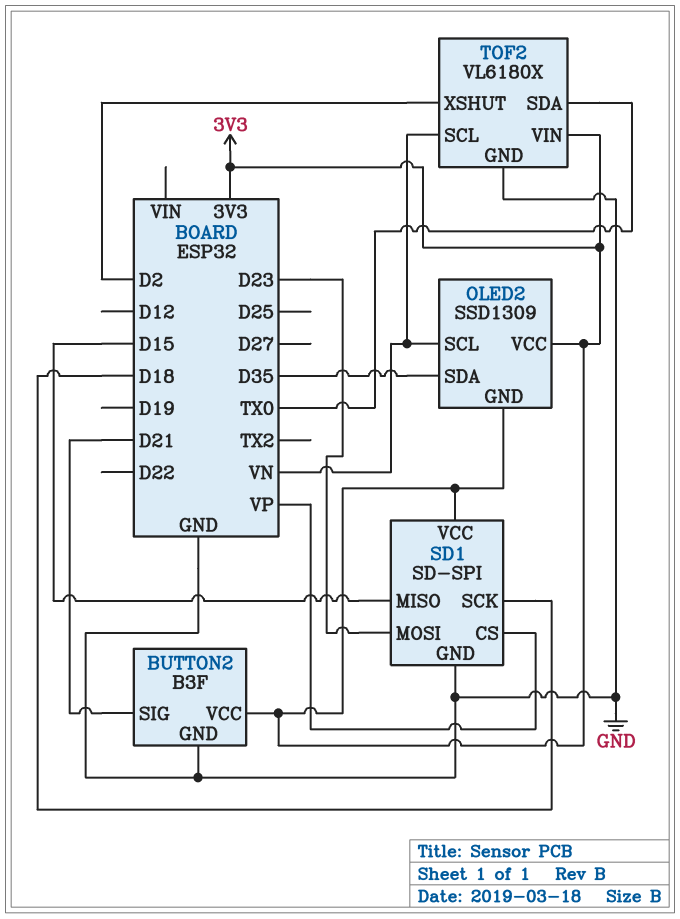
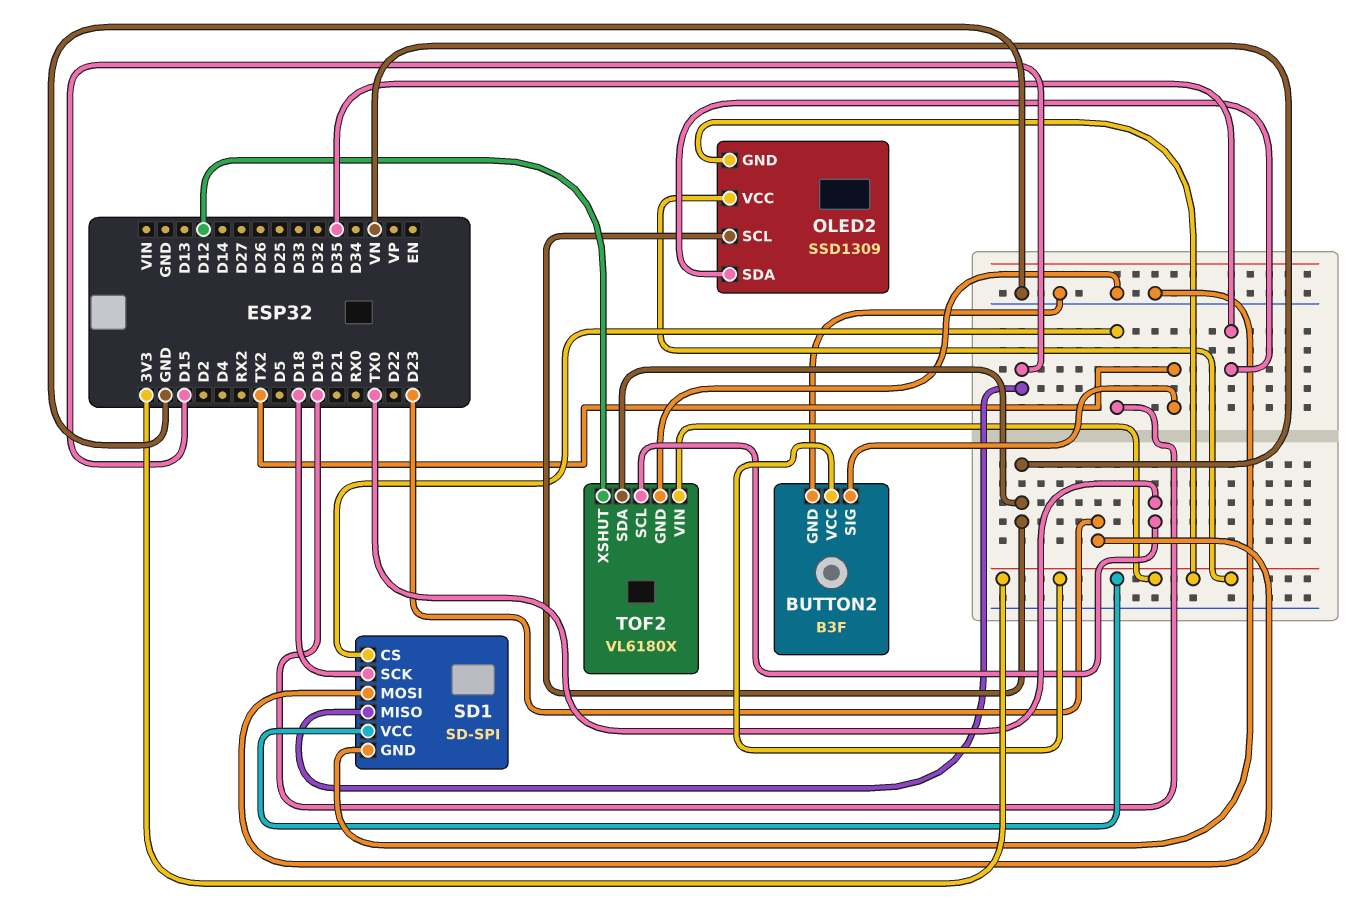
BUTTON2 pin SIG: D21 -> TX2
SD1 pin CS: VP -> D19
TOF2 pin SCL: VN -> TX0
TOF2 pin SDA: TX0 -> VN
TOF2 pin XSHUT: D2 -> D12

